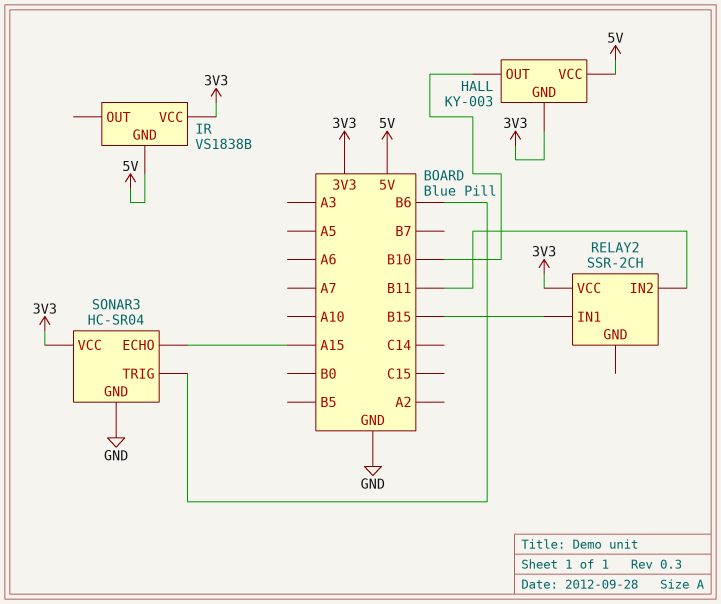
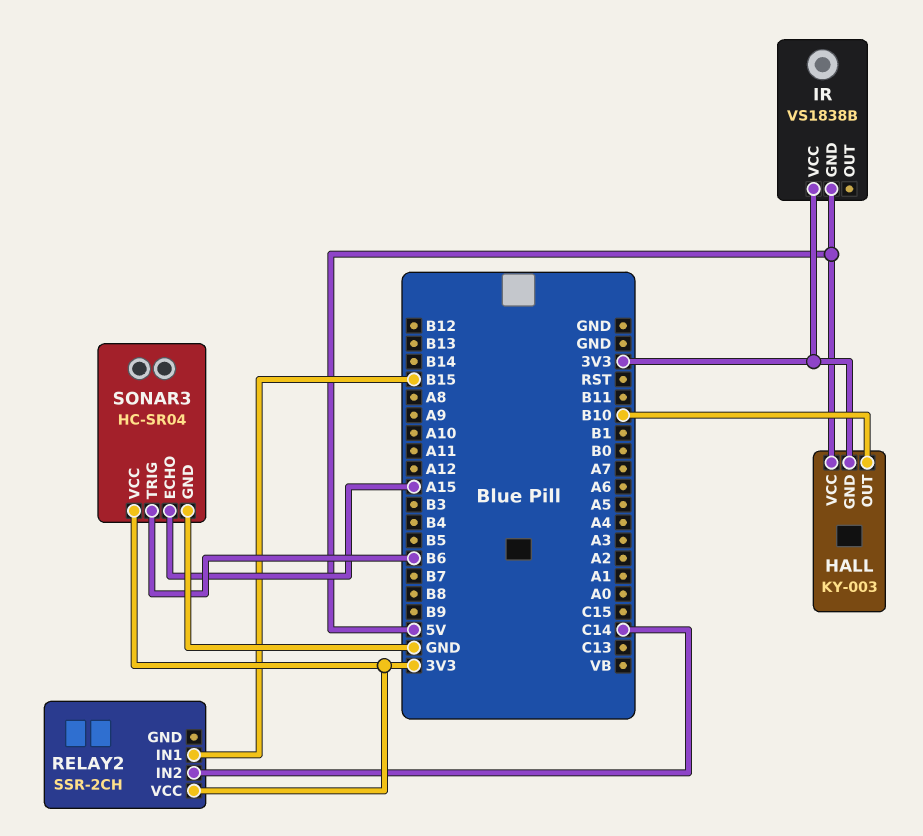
RELAY2 pin IN2: B11 -> C14

